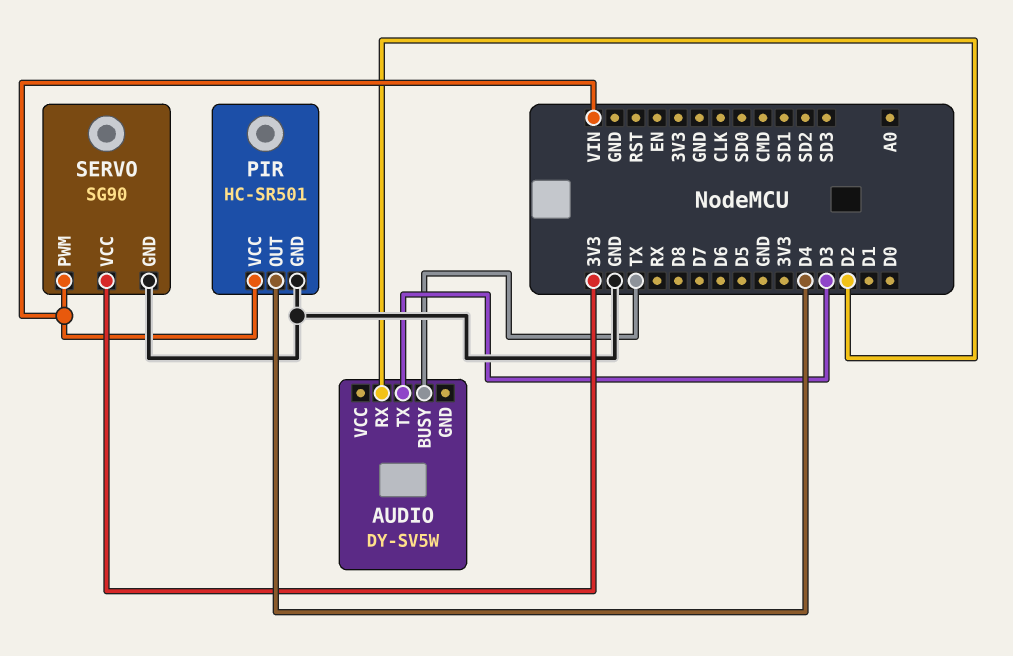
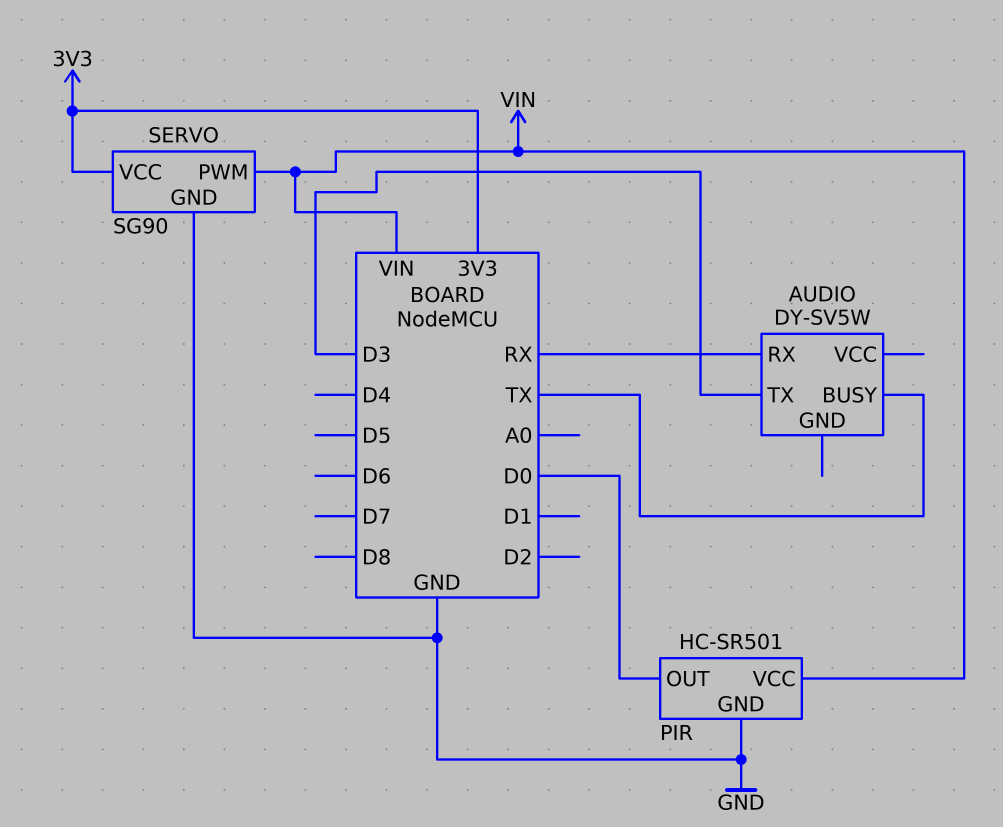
AUDIO pin RX: D2 -> RX
PIR pin OUT: D4 -> D0

